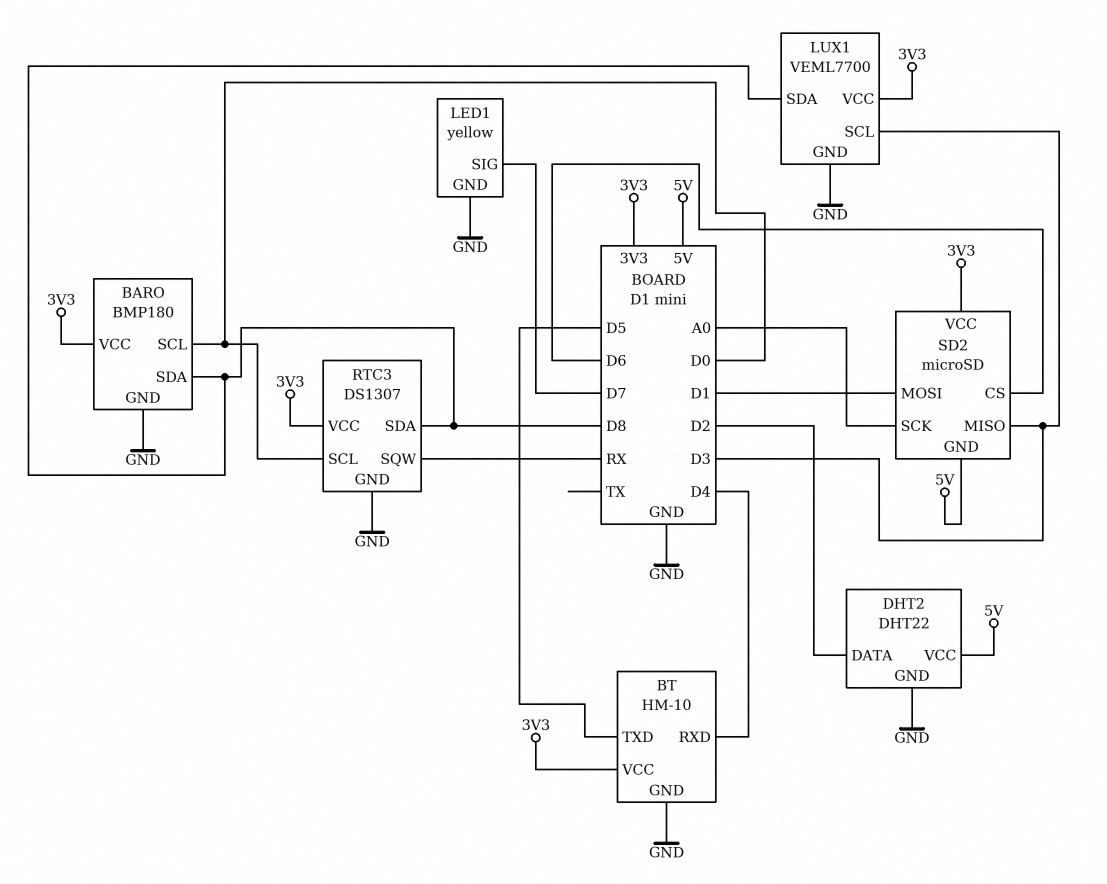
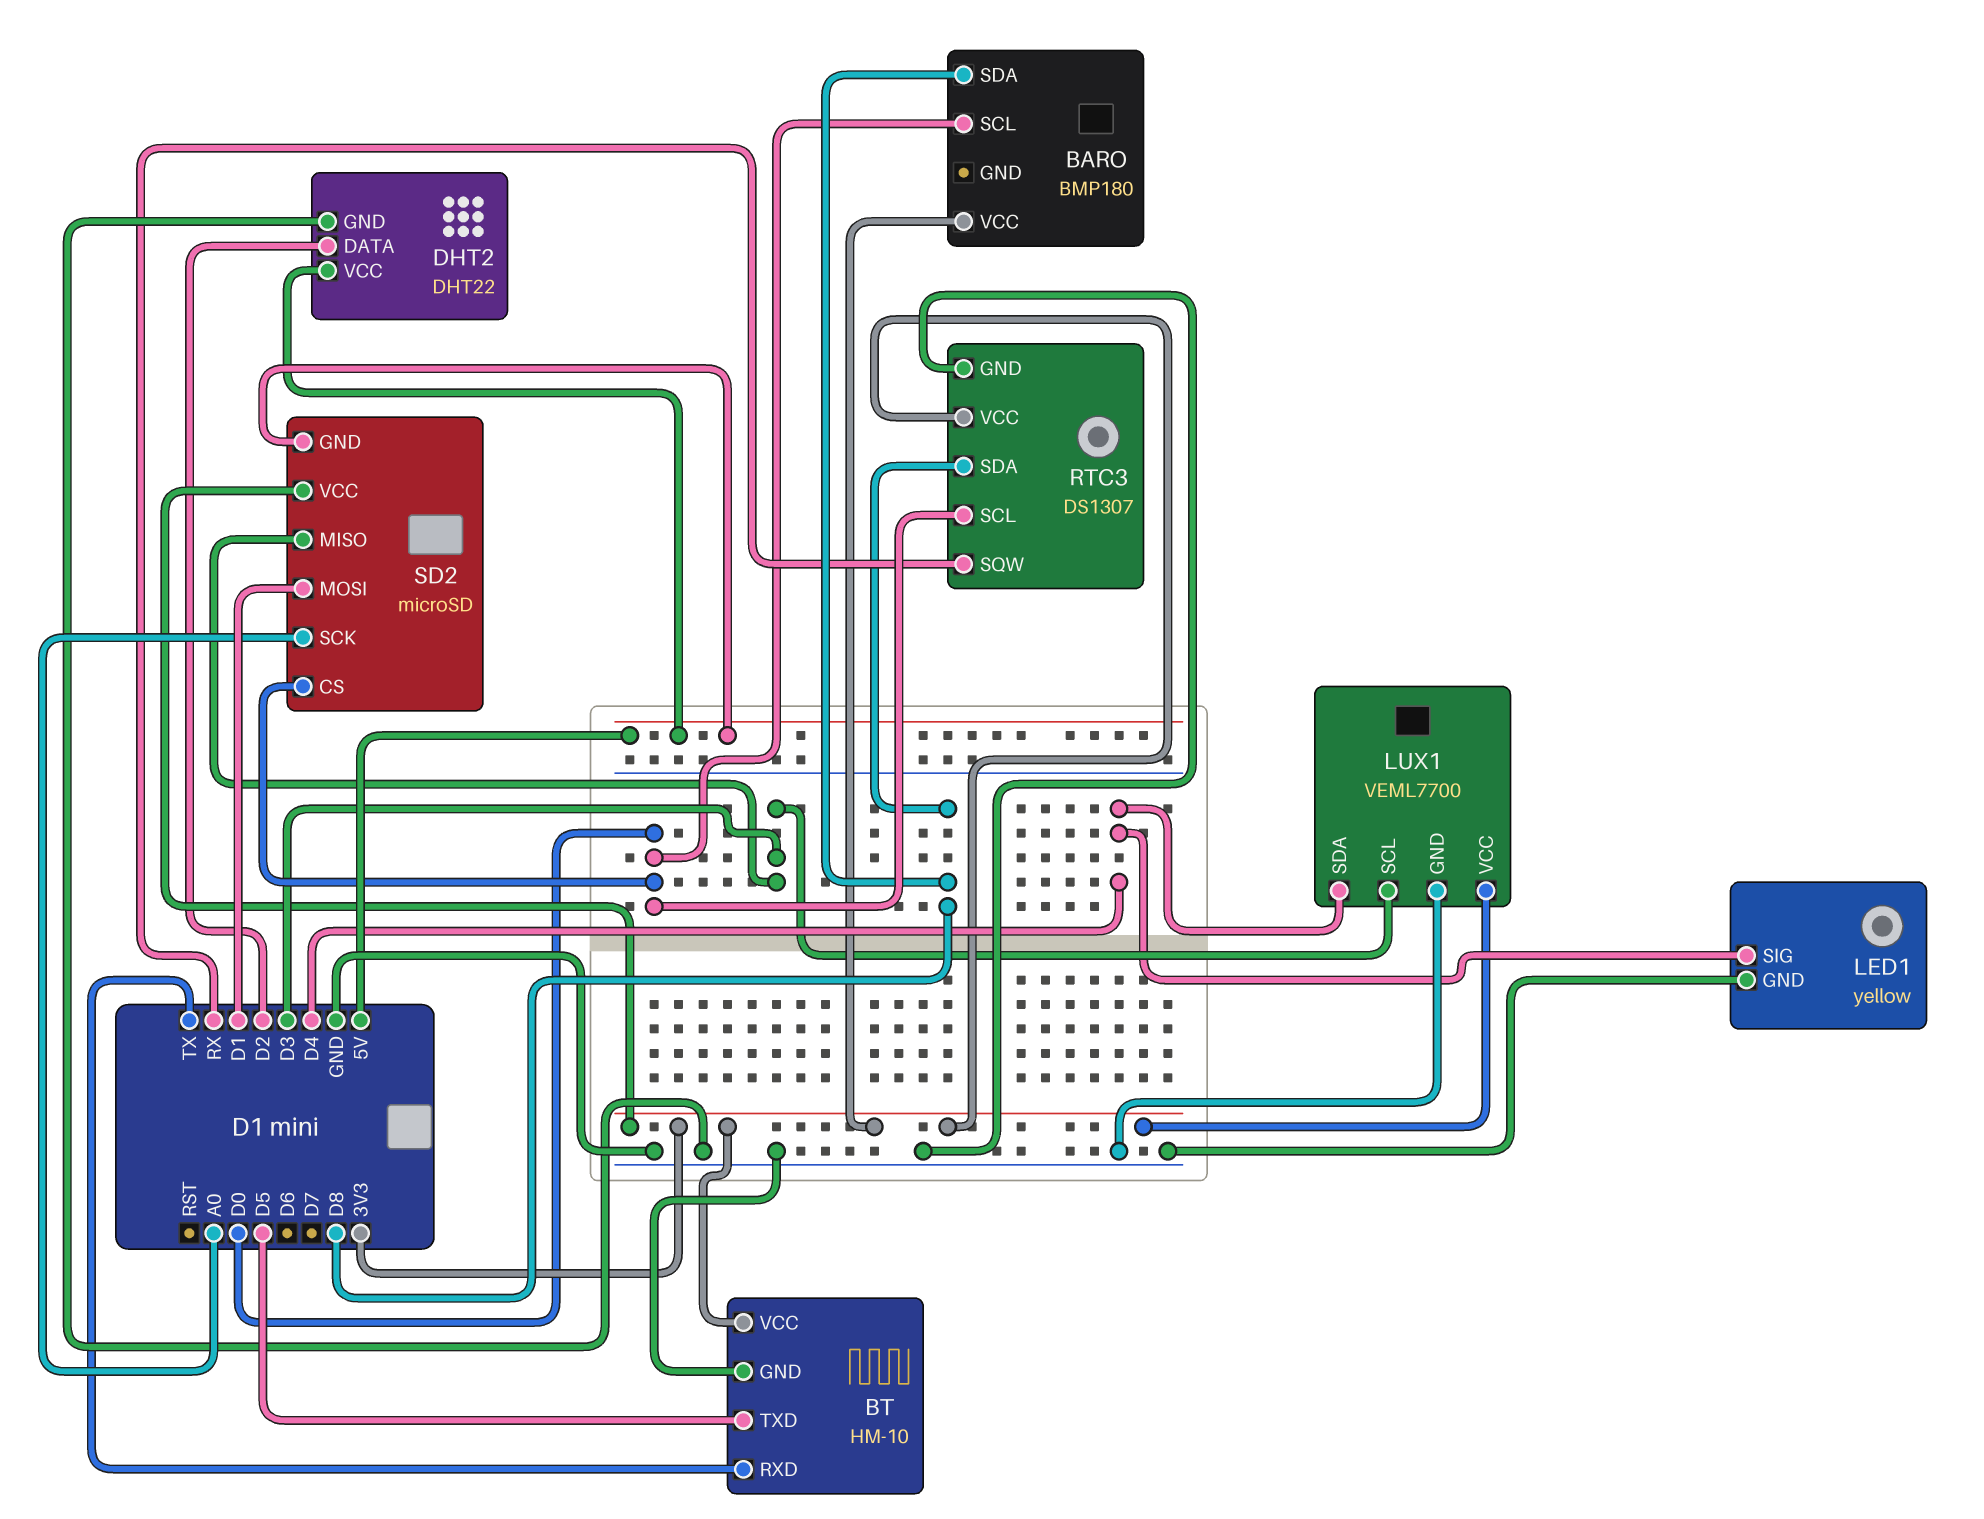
BARO pin GND: GND -> none
BT pin RXD: D4 -> TX
LED1 pin SIG: D7 -> D4
LUX1 pin SDA: D8 -> D4
SD2 pin CS: D6 -> D0

